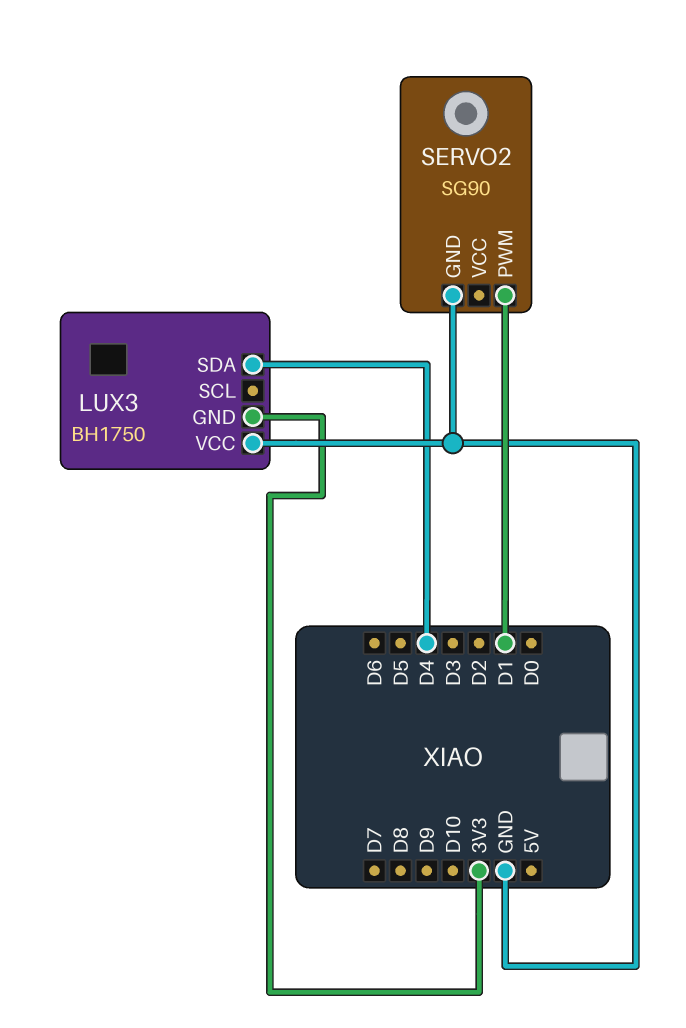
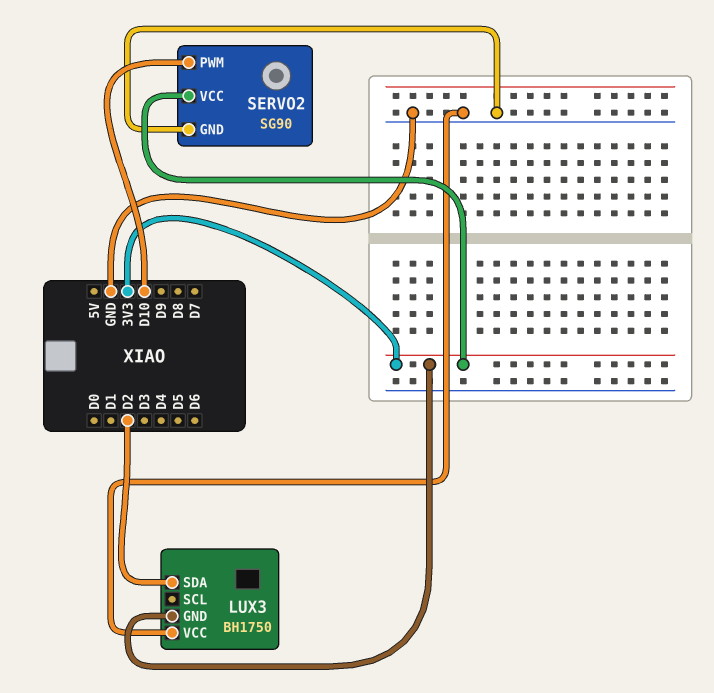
LUX3 pin SDA: D4 -> D2
SERVO2 pin PWM: D1 -> D10
SERVO2 pin VCC: none -> 3V3

